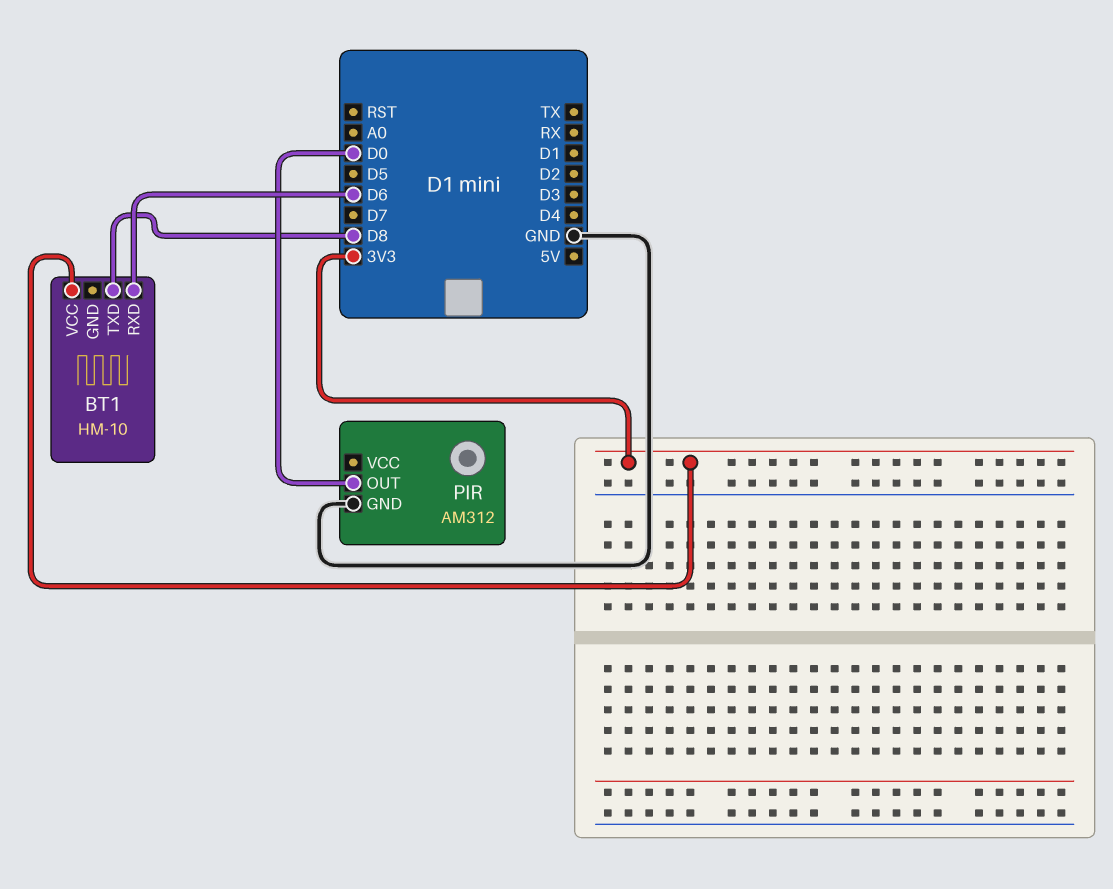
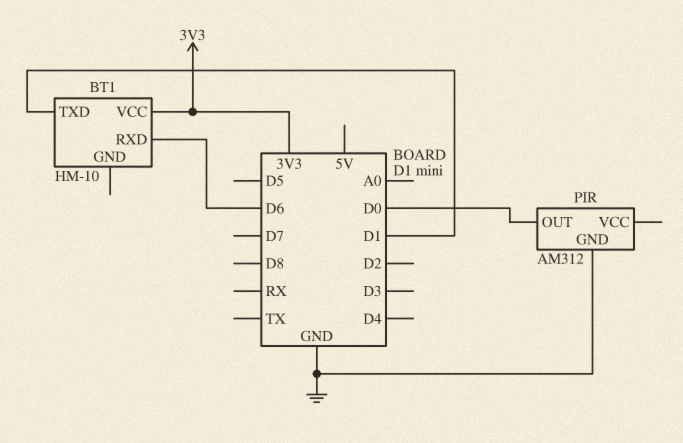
BT1 pin TXD: D8 -> D1

